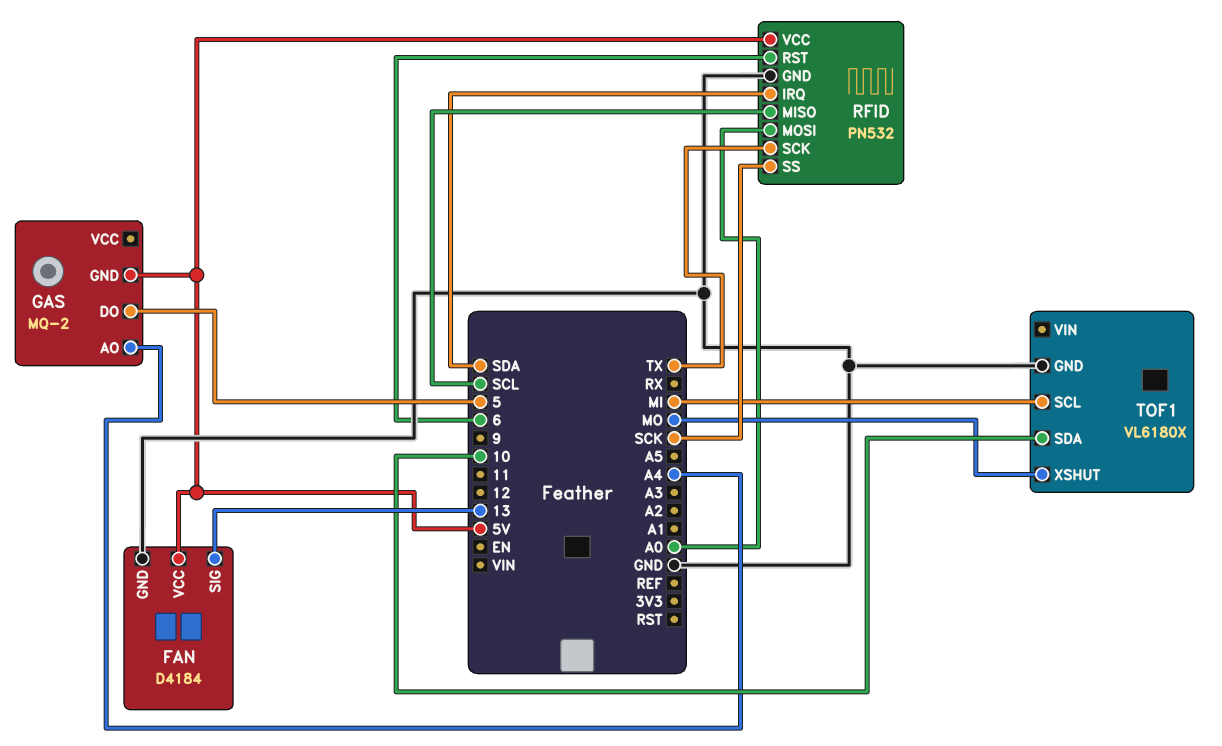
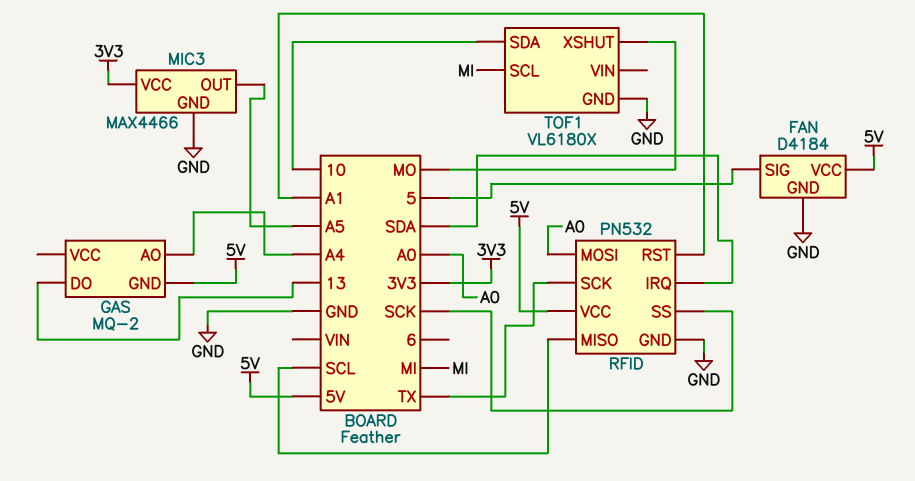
FAN pin SIG: 13 -> 5
GAS pin DO: 5 -> 13
MIC3: none -> MAX4466
MIC3 pin GND: none -> GND
MIC3 pin OUT: none -> A5
MIC3 pin VCC: none -> 3V3
RFID pin RST: 6 -> A1

